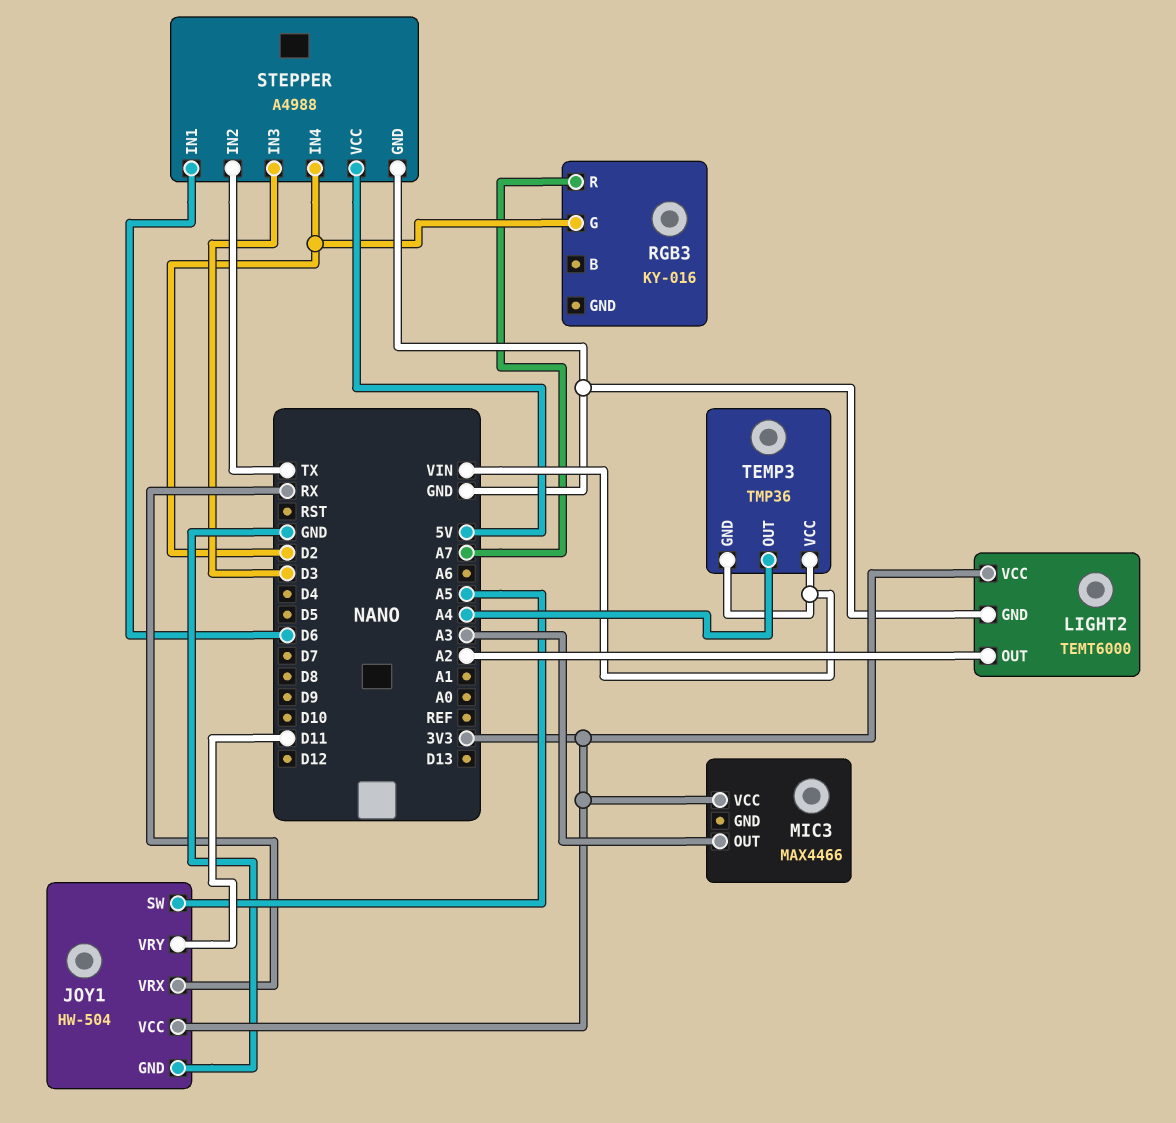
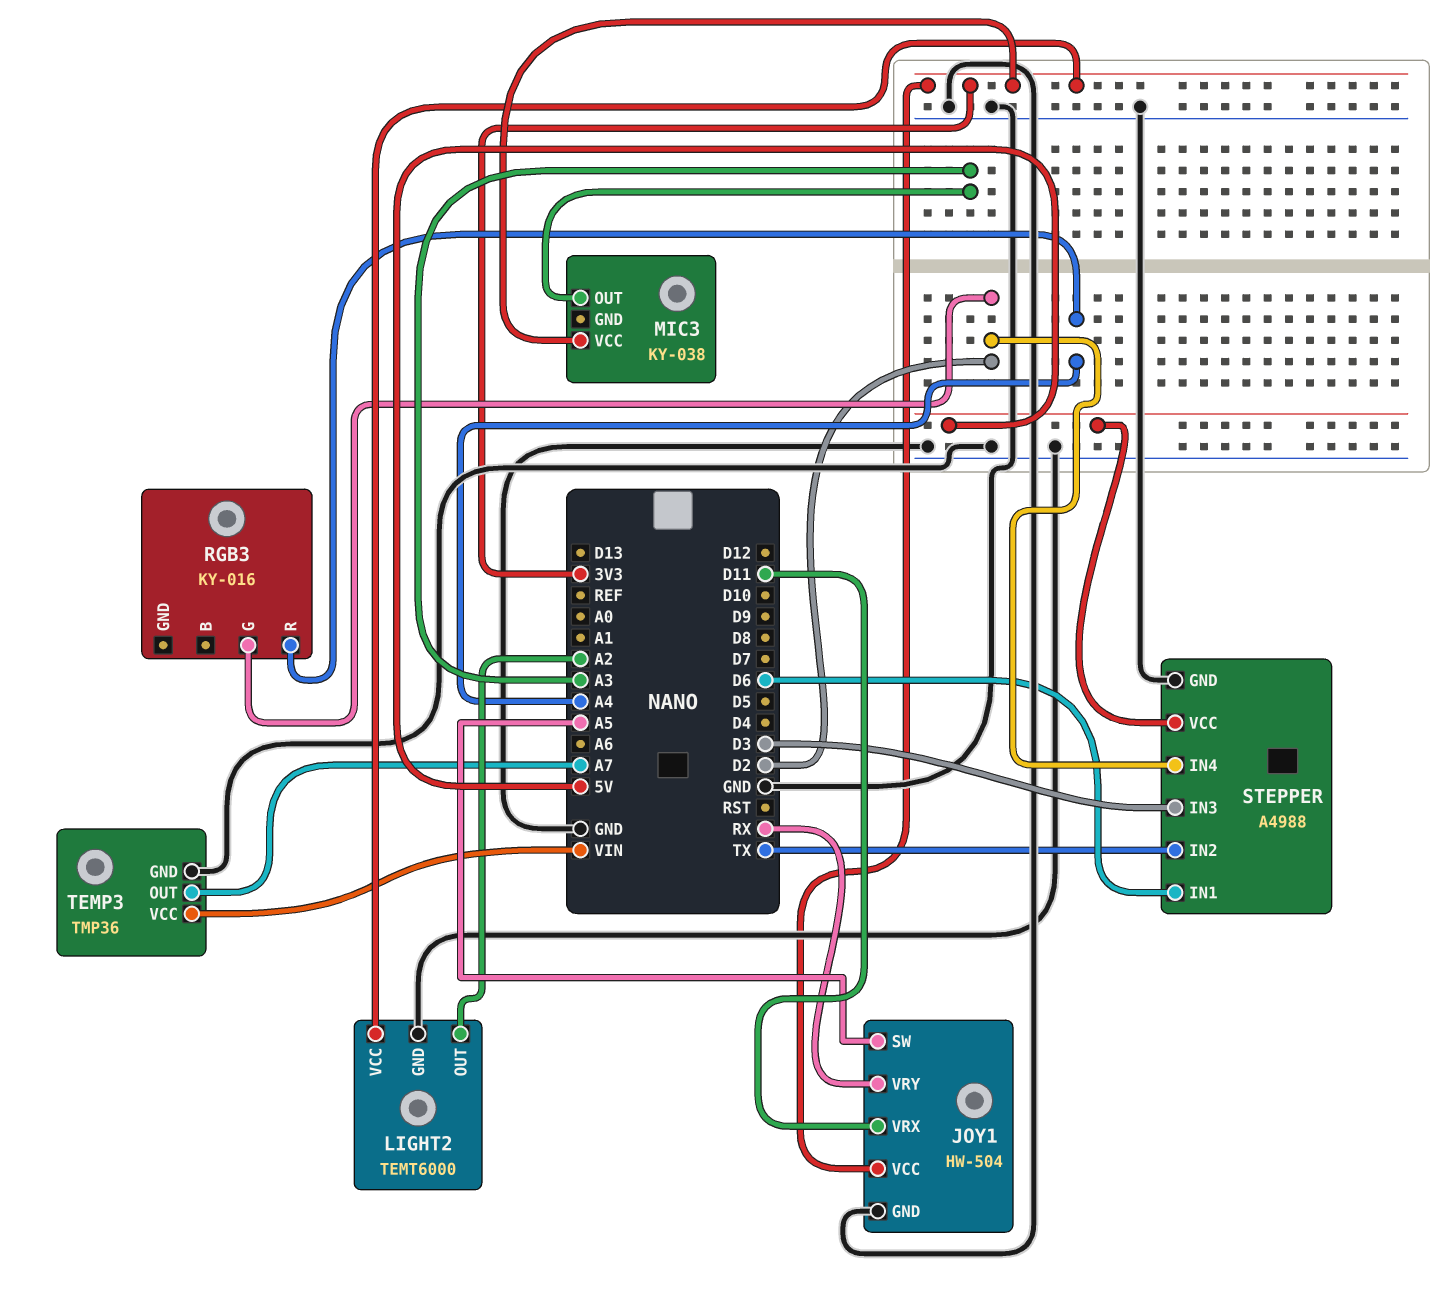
JOY1 pin VRX: RX -> D11
JOY1 pin VRY: D11 -> RX
MIC3: MAX4466 -> KY-038
RGB3 pin R: A7 -> A4
TEMP3 pin GND: VIN -> GND
TEMP3 pin OUT: A4 -> A7

